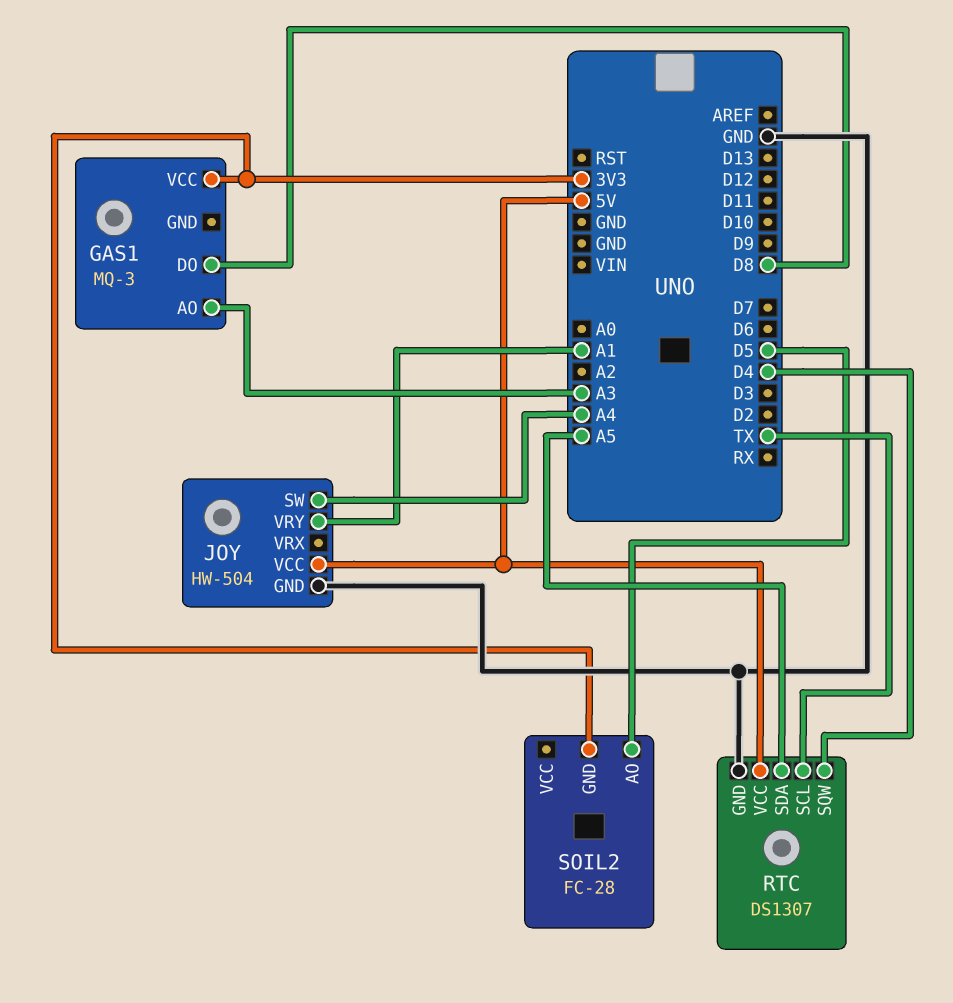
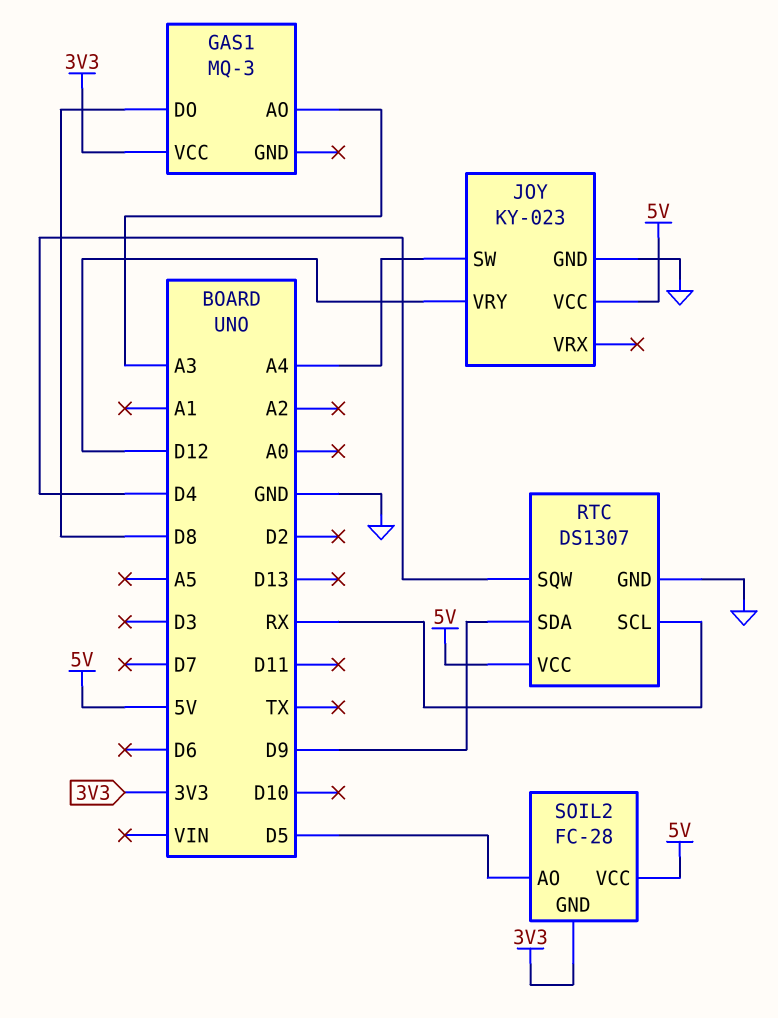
JOY: HW-504 -> KY-023
JOY pin VRY: A1 -> D12
RTC pin SCL: TX -> RX
RTC pin SDA: A5 -> D9
SOIL2 pin VCC: none -> 5V

